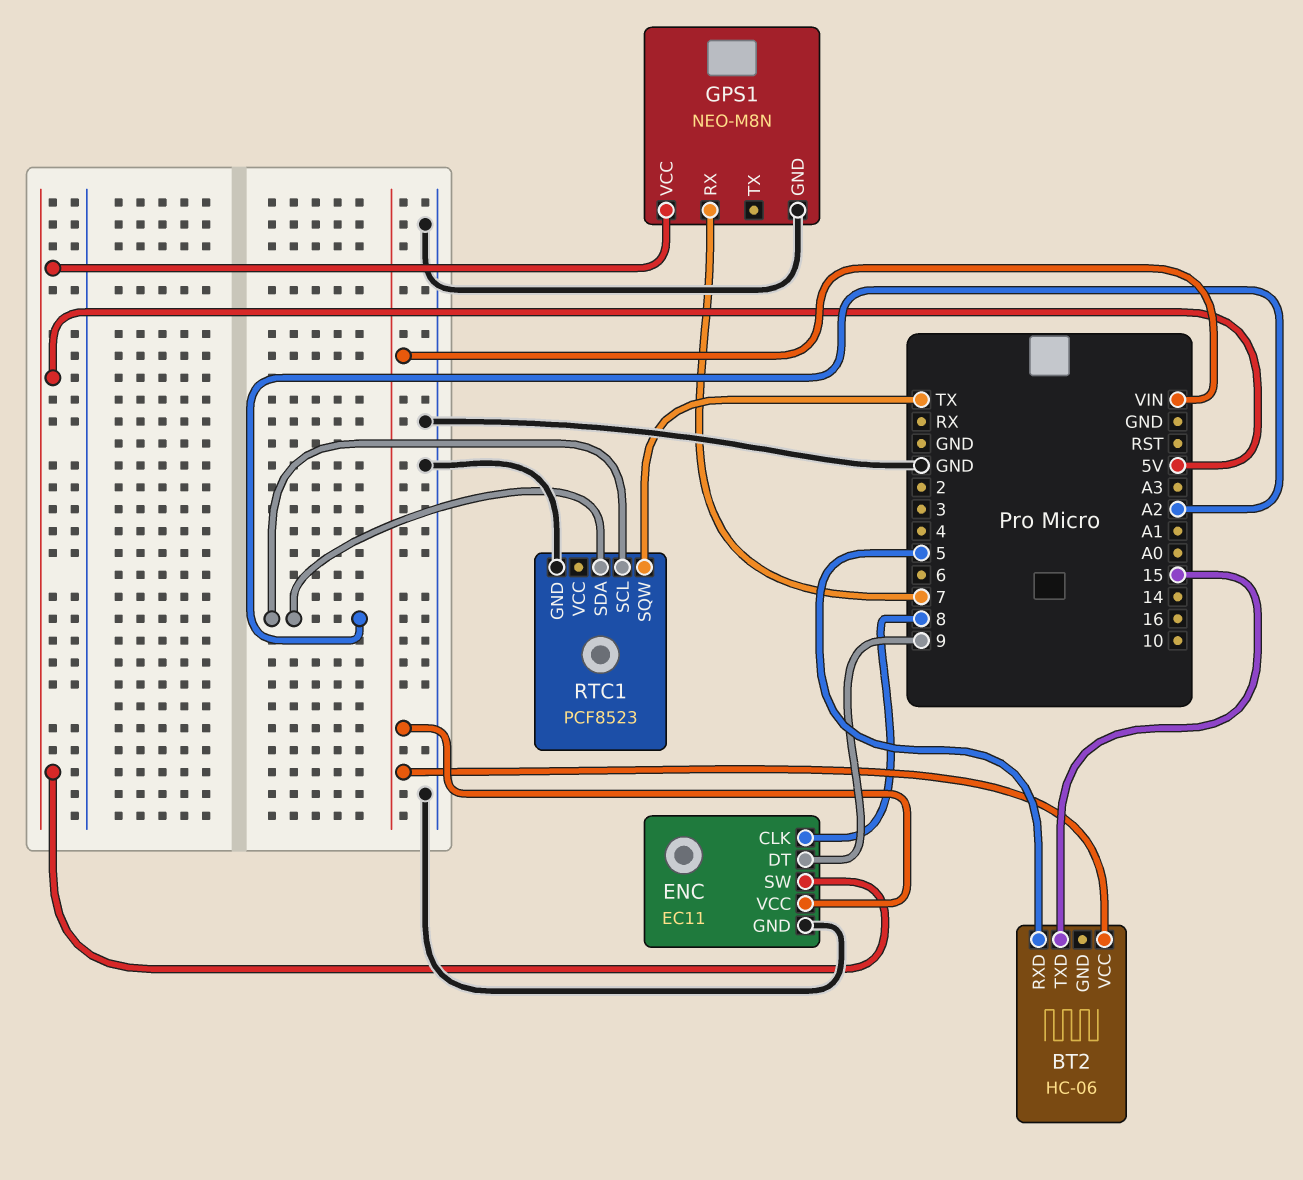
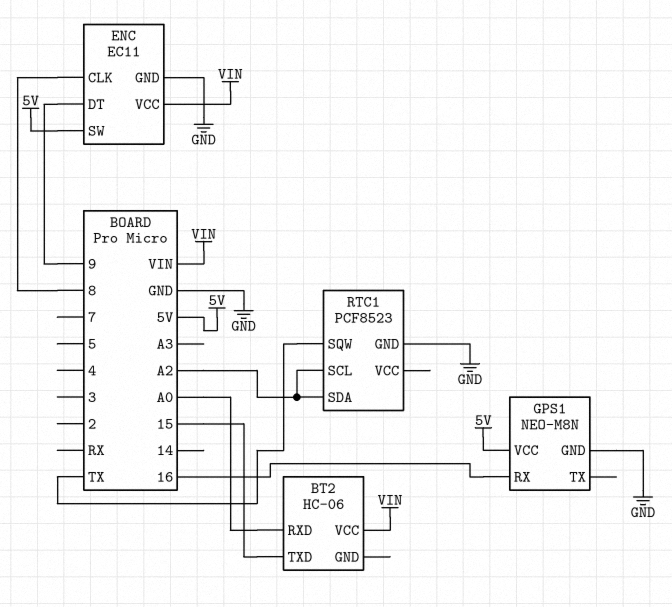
BT2 pin RXD: 5 -> A0
GPS1 pin RX: 7 -> 16

